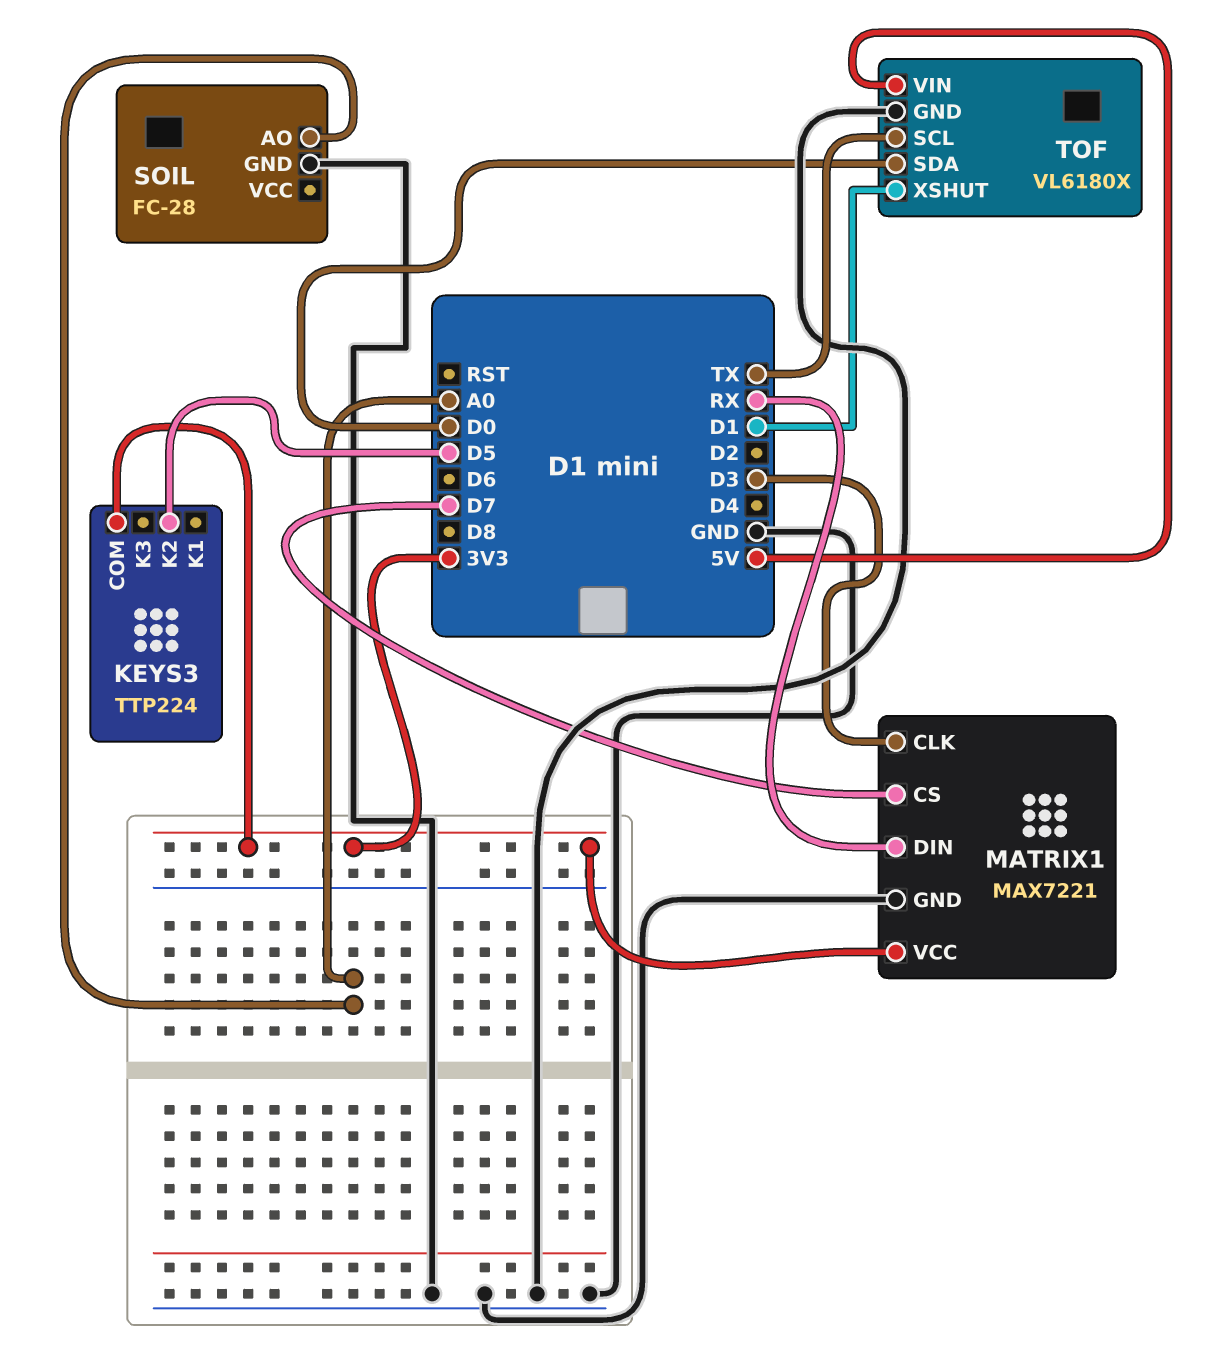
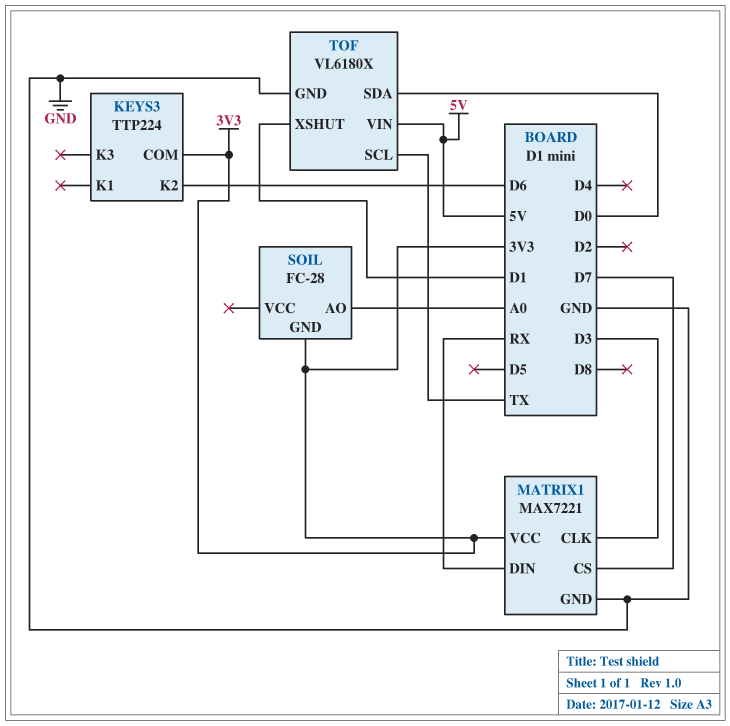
KEYS3 pin K2: D5 -> D6
SOIL pin GND: GND -> 3V3

